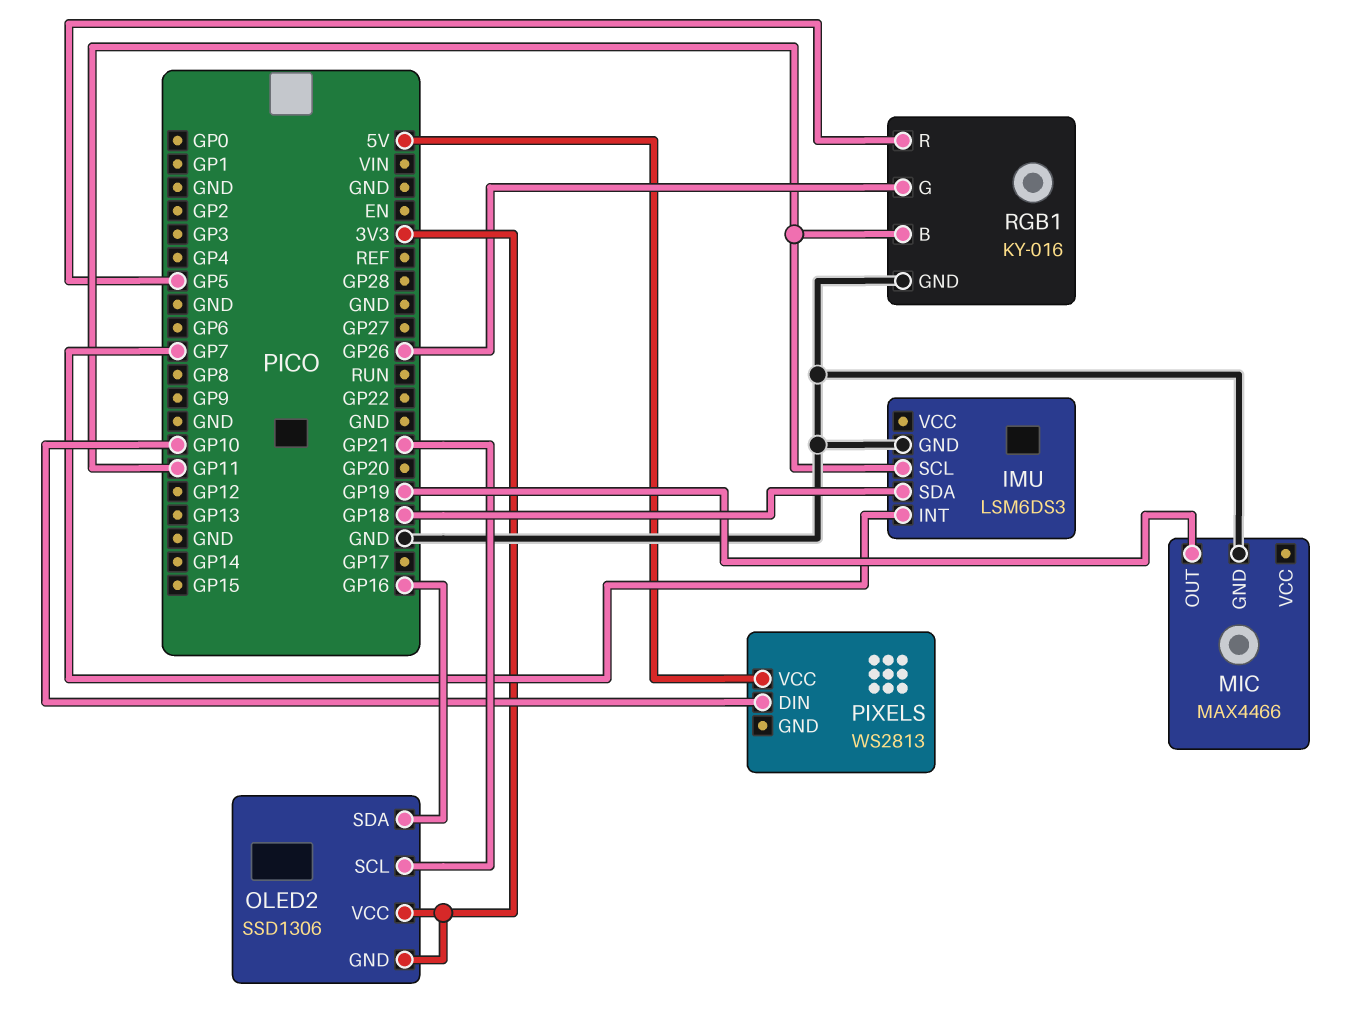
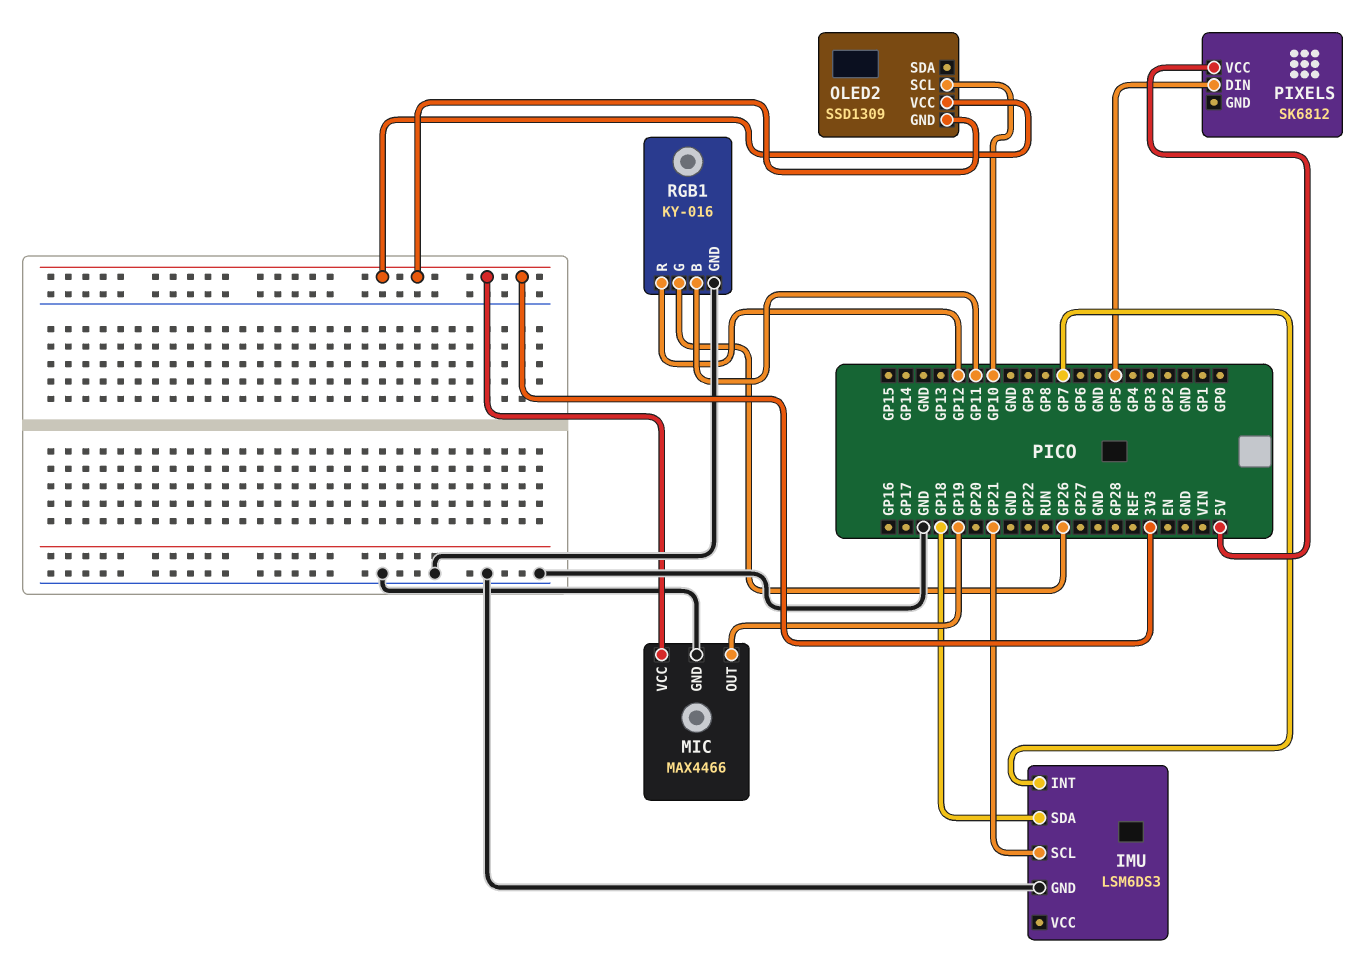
IMU pin SCL: GP11 -> GP21
MIC pin VCC: none -> 3V3
OLED2: SSD1306 -> SSD1309
OLED2 pin SCL: GP21 -> GP10
OLED2 pin SDA: GP16 -> none
PIXELS: WS2813 -> SK6812
PIXELS pin DIN: GP10 -> GP5
RGB1 pin R: GP5 -> GP12

